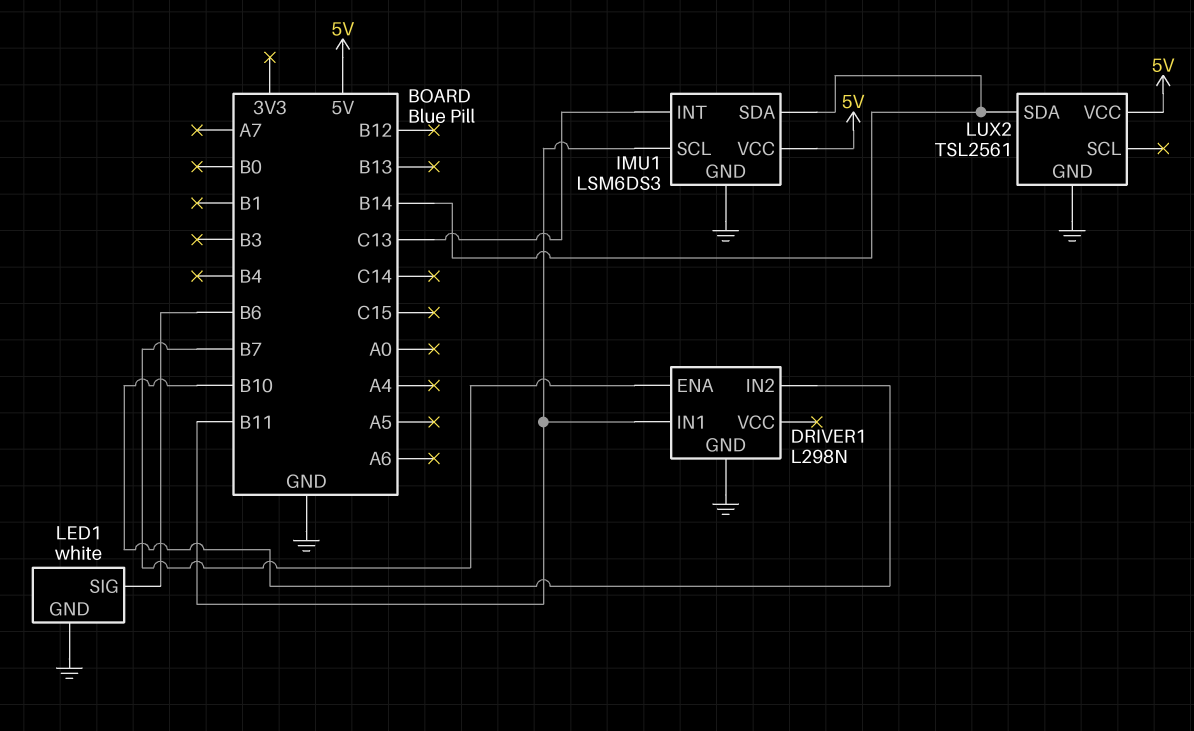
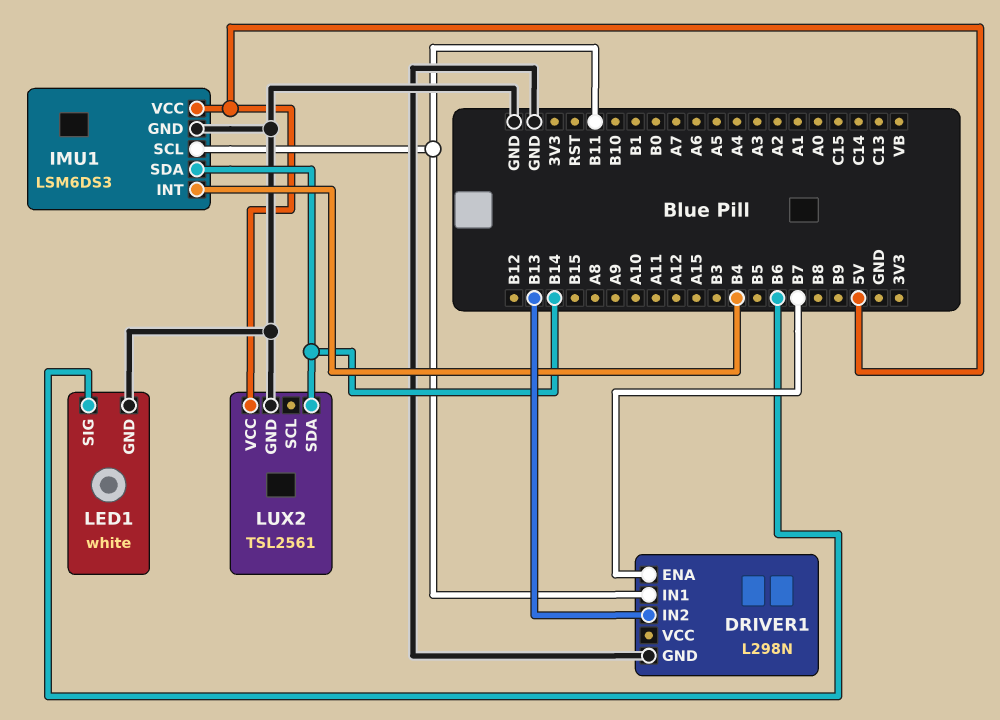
DRIVER1 pin IN2: B10 -> B13
IMU1 pin INT: C13 -> B4

